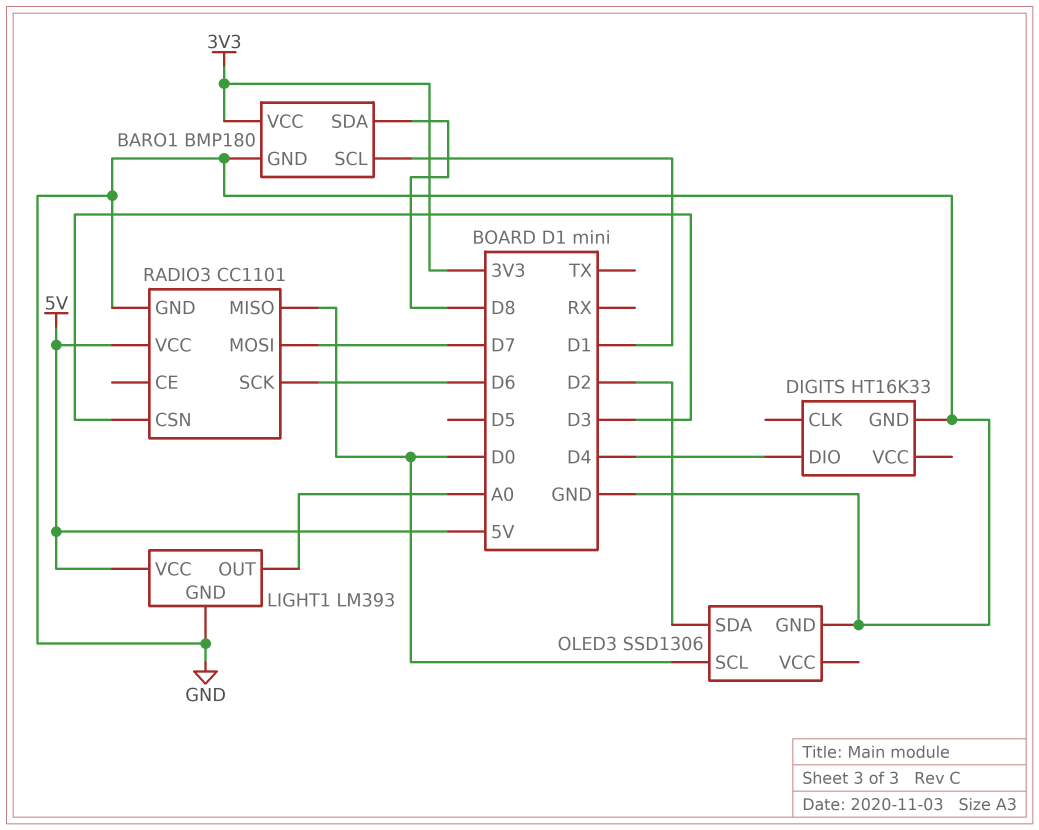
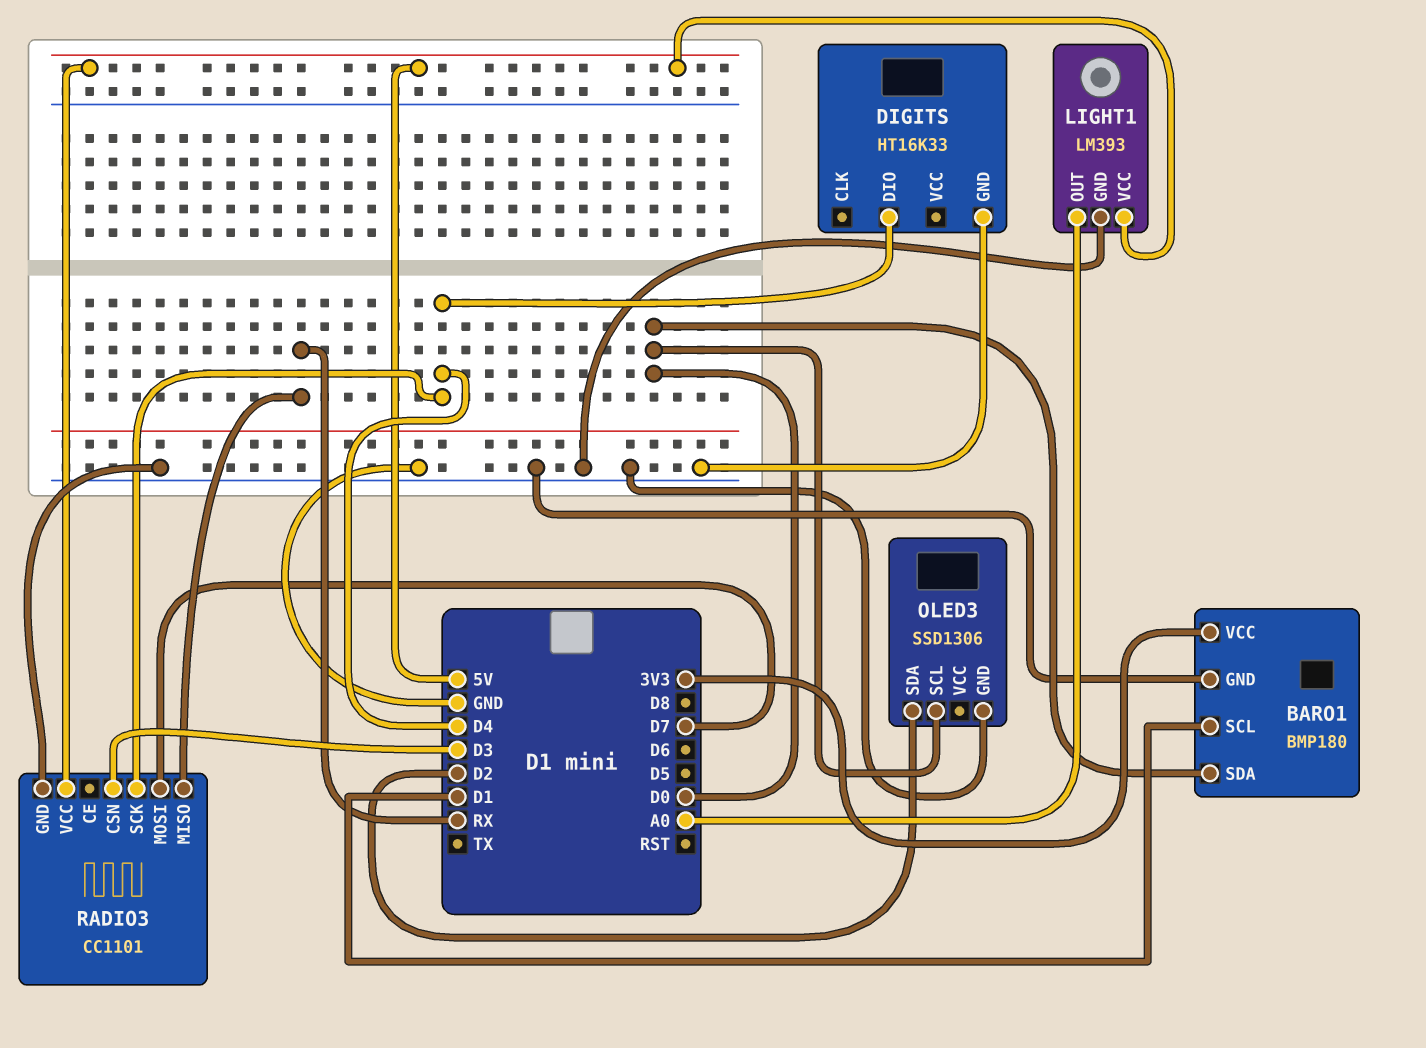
BARO1 pin SDA: D8 -> D0
RADIO3 pin MISO: D0 -> RX
RADIO3 pin SCK: D6 -> D4

